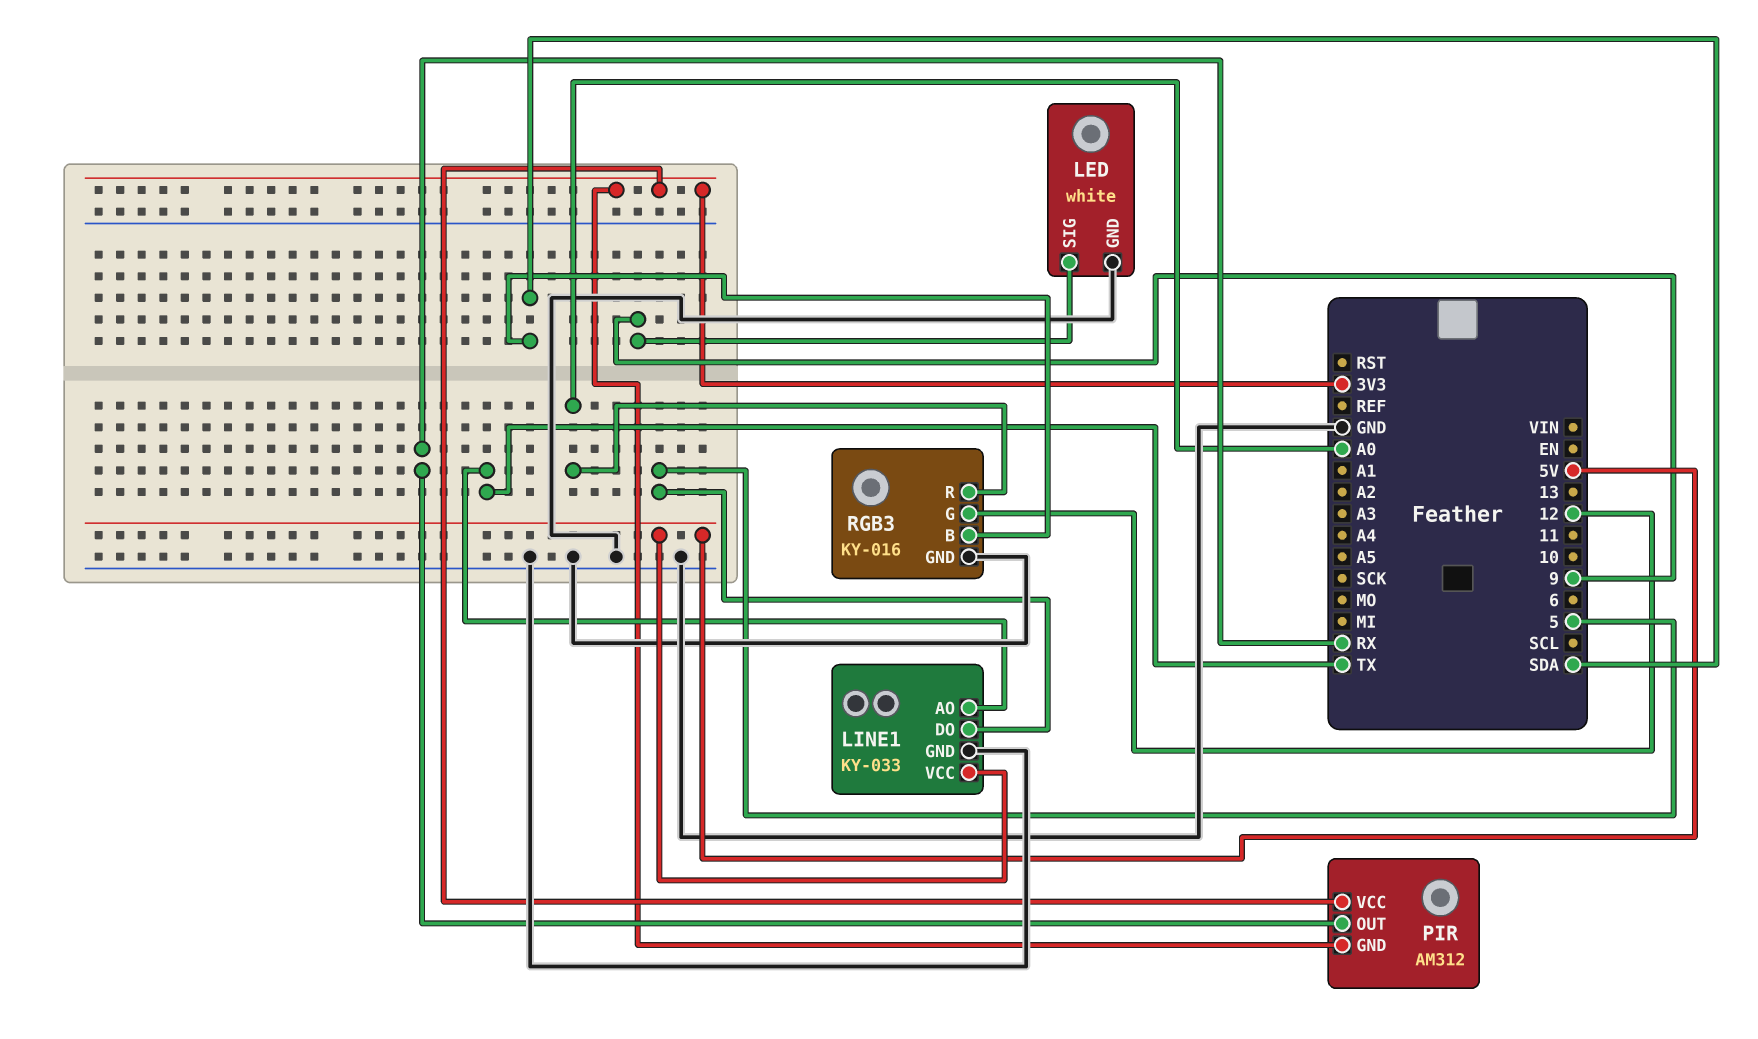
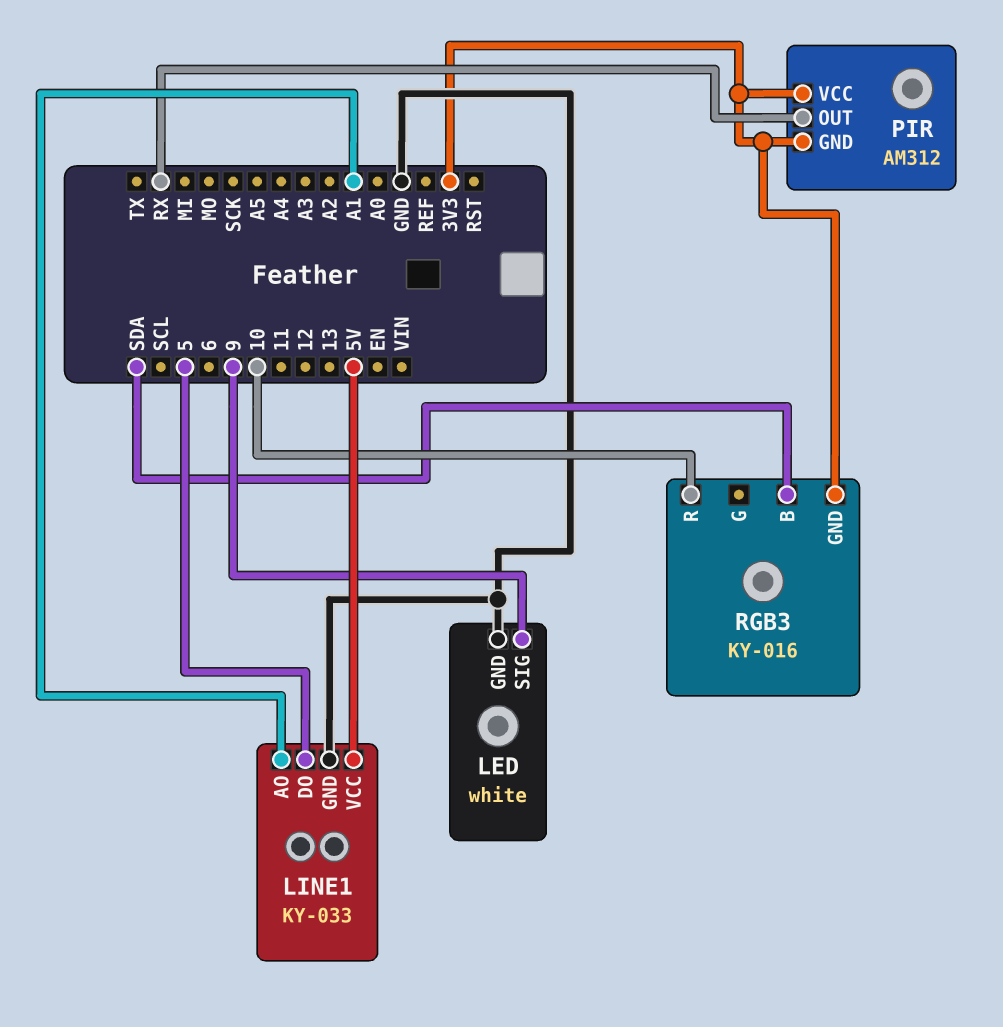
LINE1 pin AO: TX -> A1
RGB3 pin G: 12 -> none
RGB3 pin GND: GND -> 3V3
RGB3 pin R: A0 -> 10

